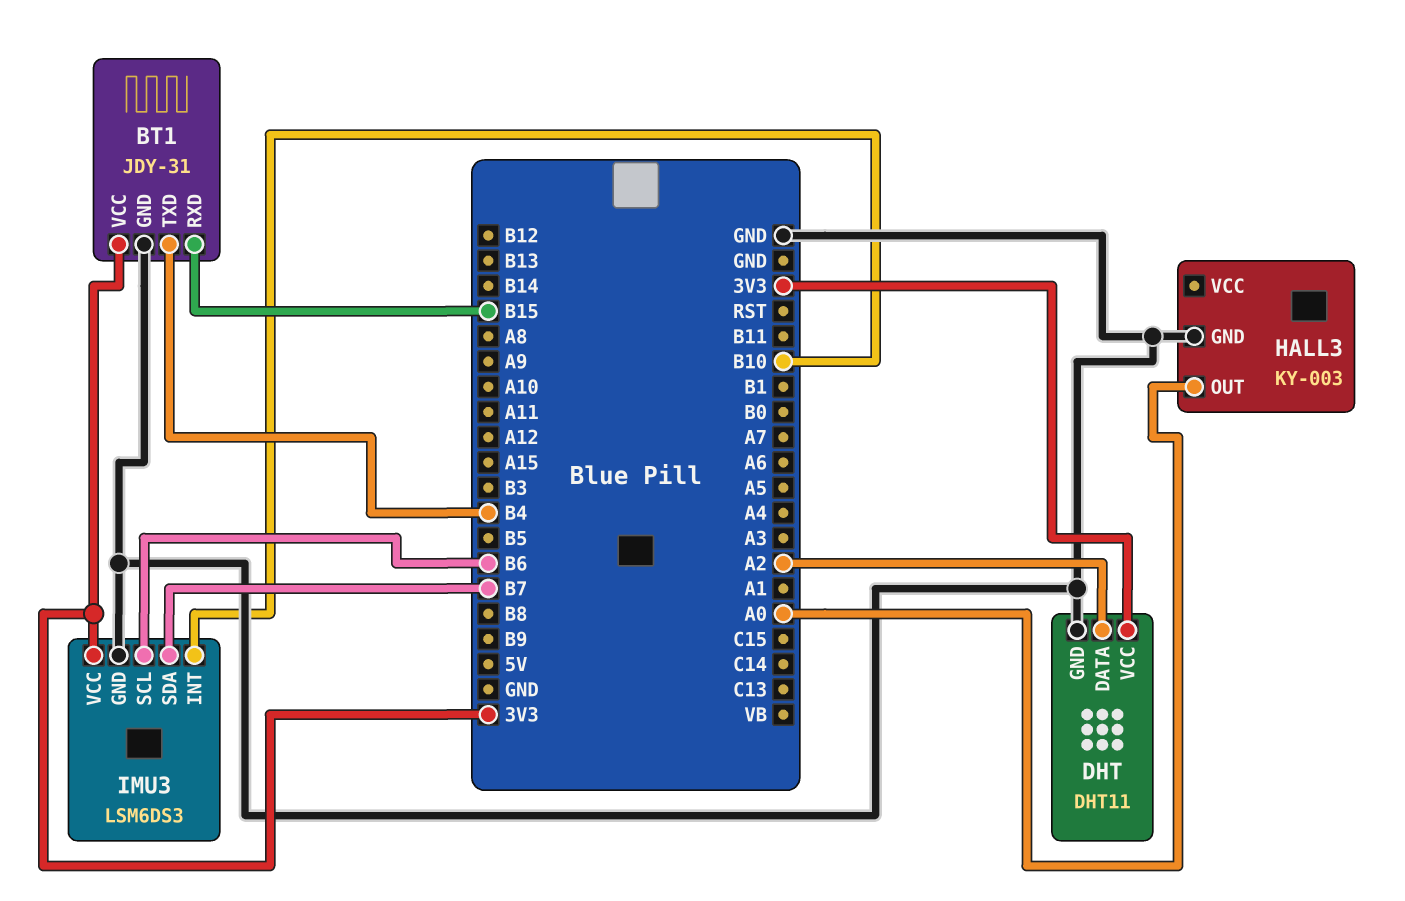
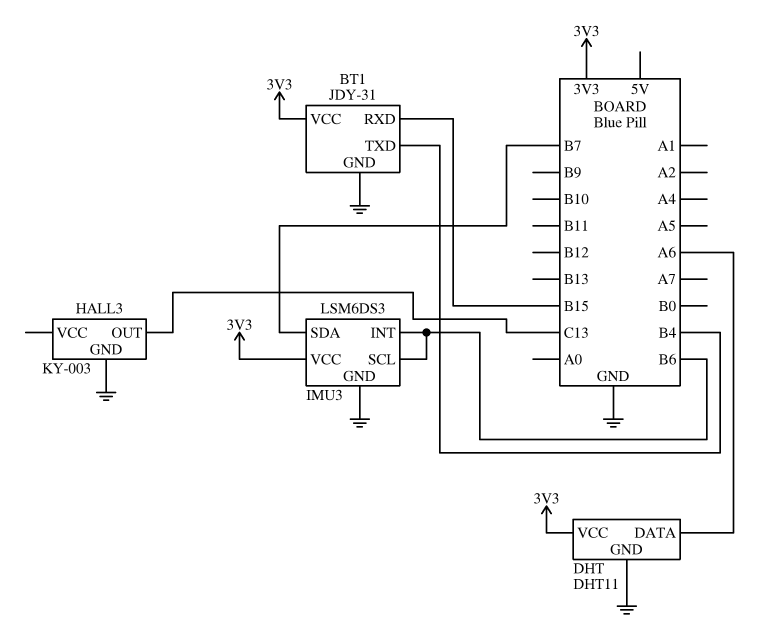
DHT pin DATA: A2 -> A6
HALL3 pin OUT: A0 -> C13
IMU3 pin INT: B10 -> B6

